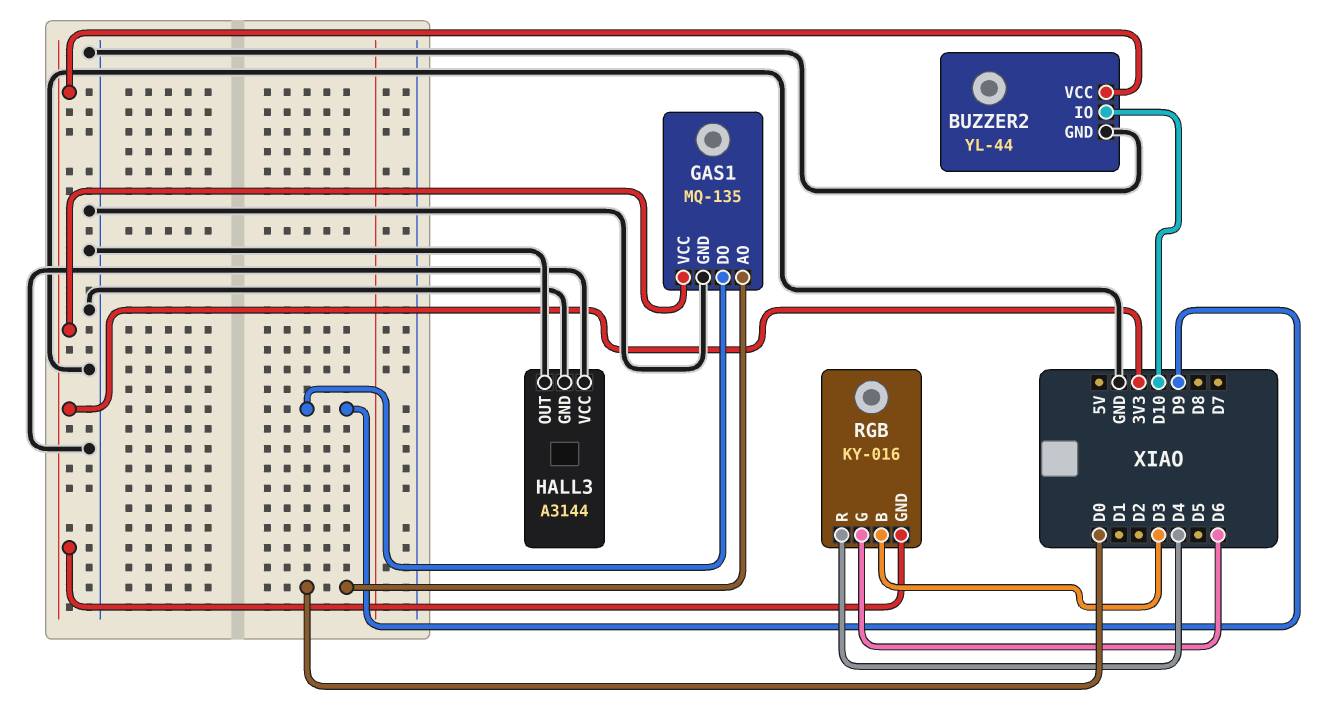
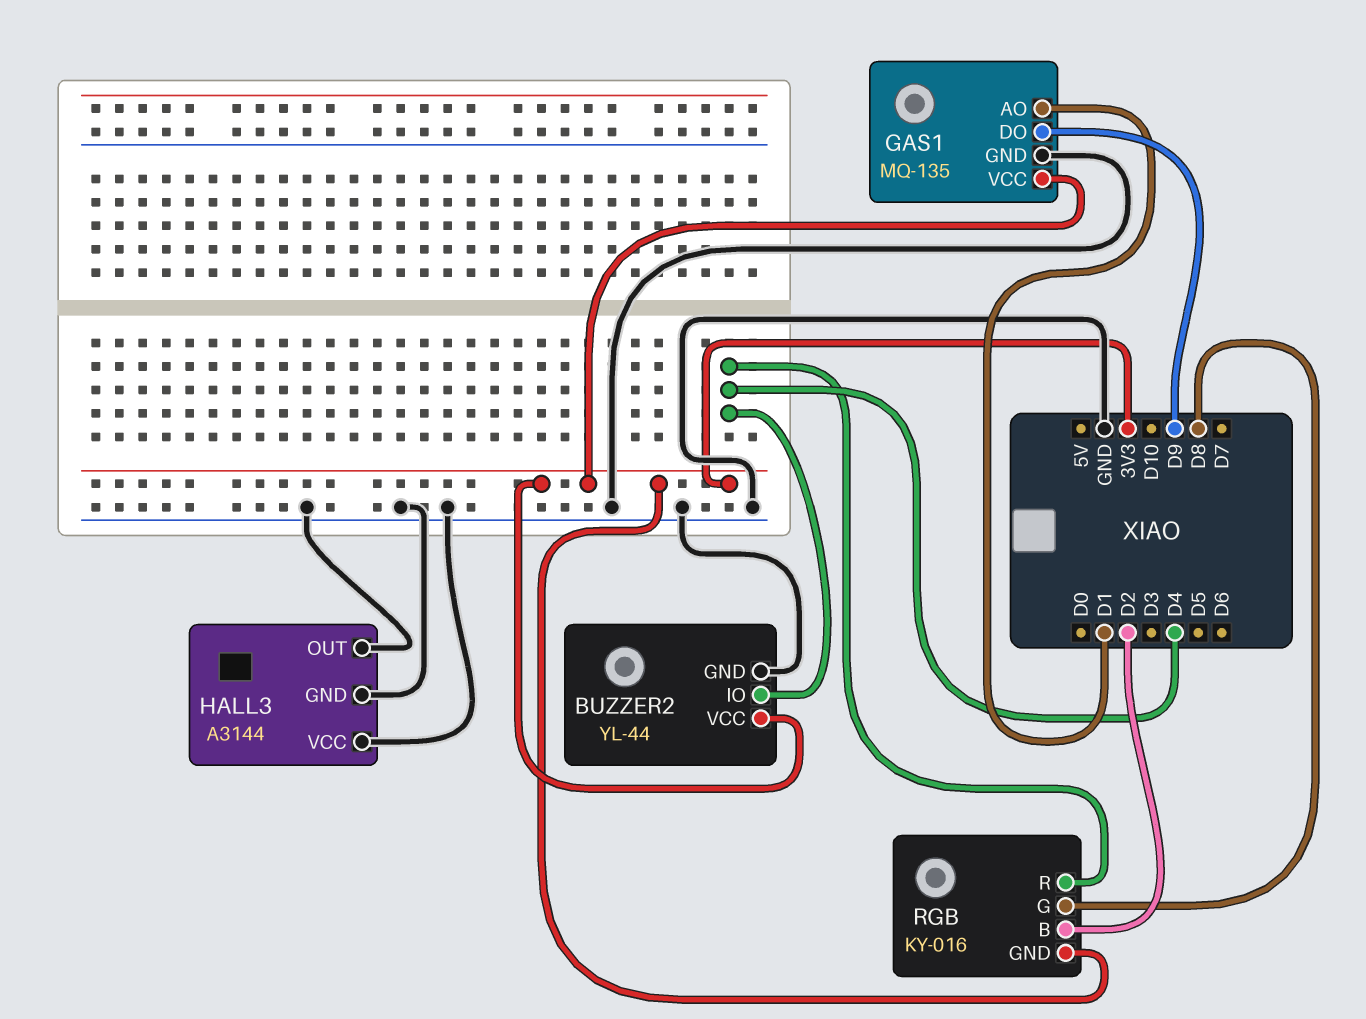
BUZZER2 pin IO: D10 -> D4
GAS1 pin AO: D0 -> D1
RGB pin B: D3 -> D2
RGB pin G: D6 -> D8

